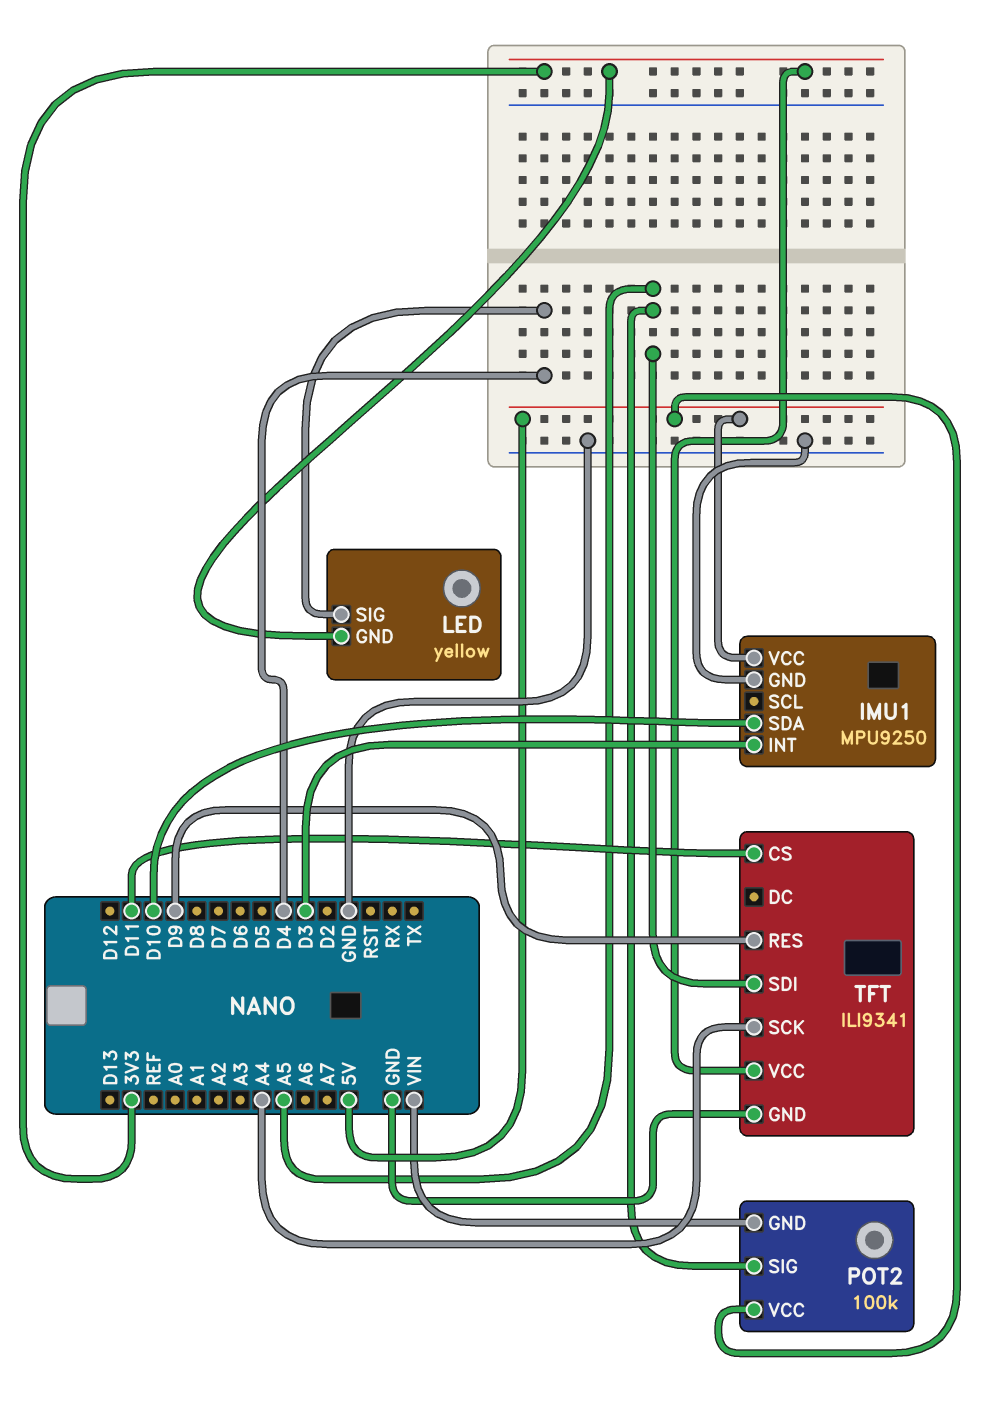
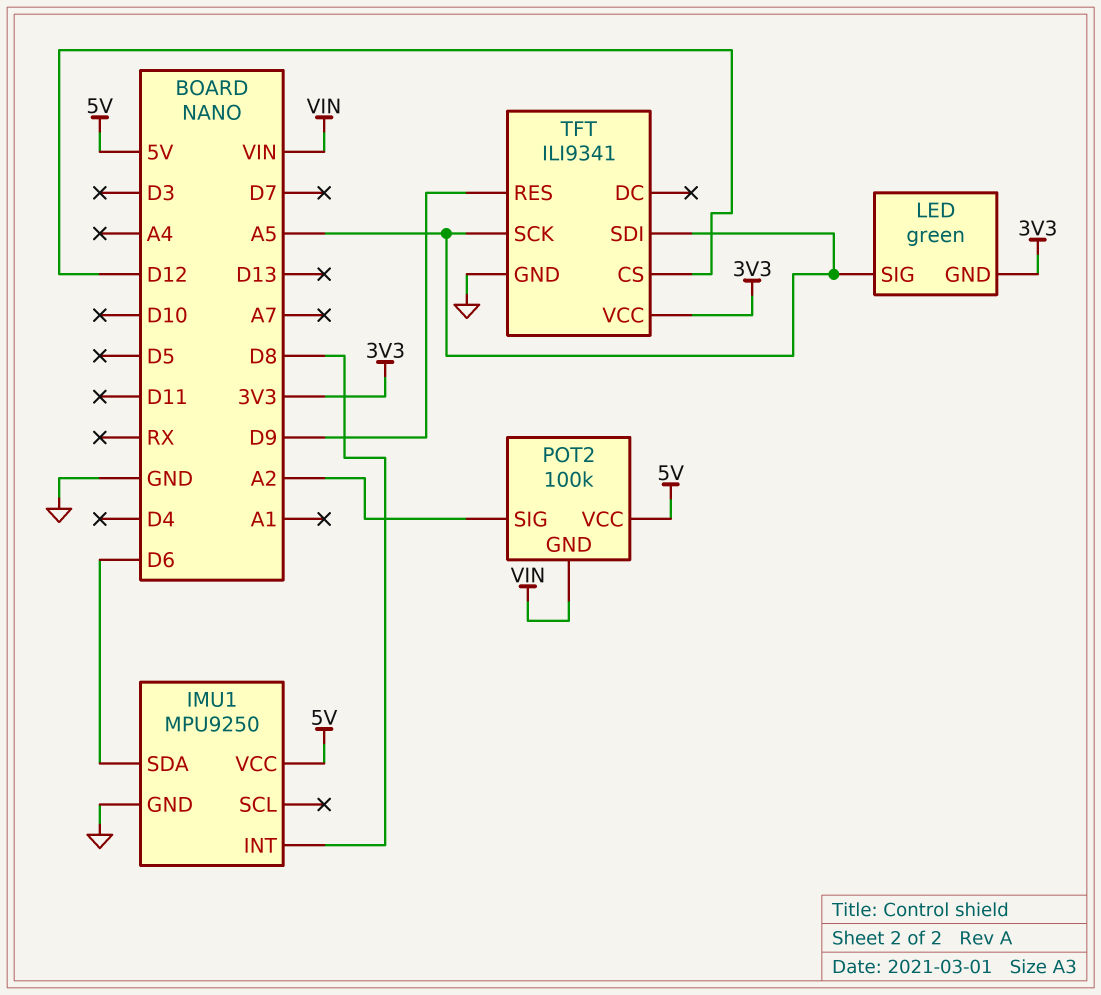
IMU1 pin INT: D3 -> D8
IMU1 pin SDA: D10 -> D6
LED: yellow -> green
LED pin SIG: D4 -> A5
POT2 pin SIG: A5 -> A2
TFT pin CS: D11 -> D12
TFT pin SCK: A4 -> A5

